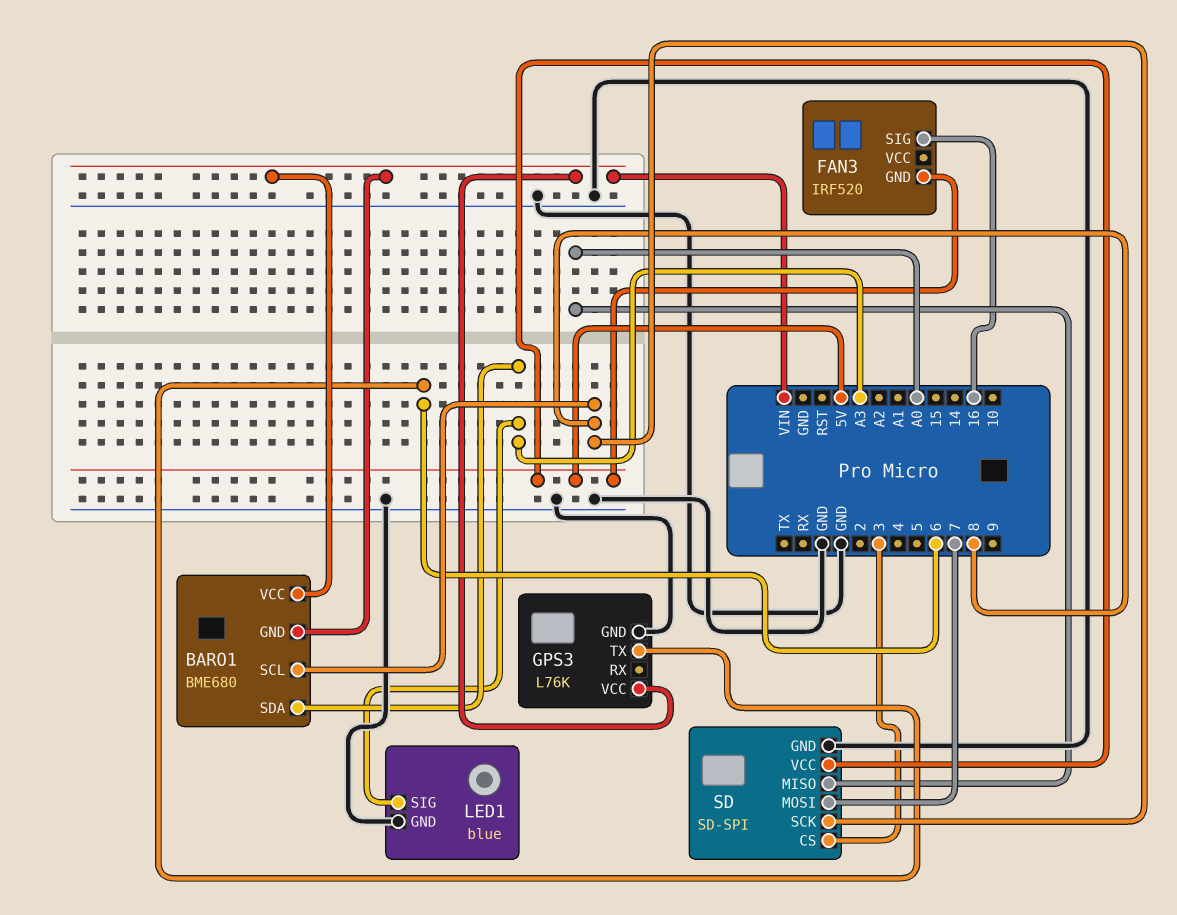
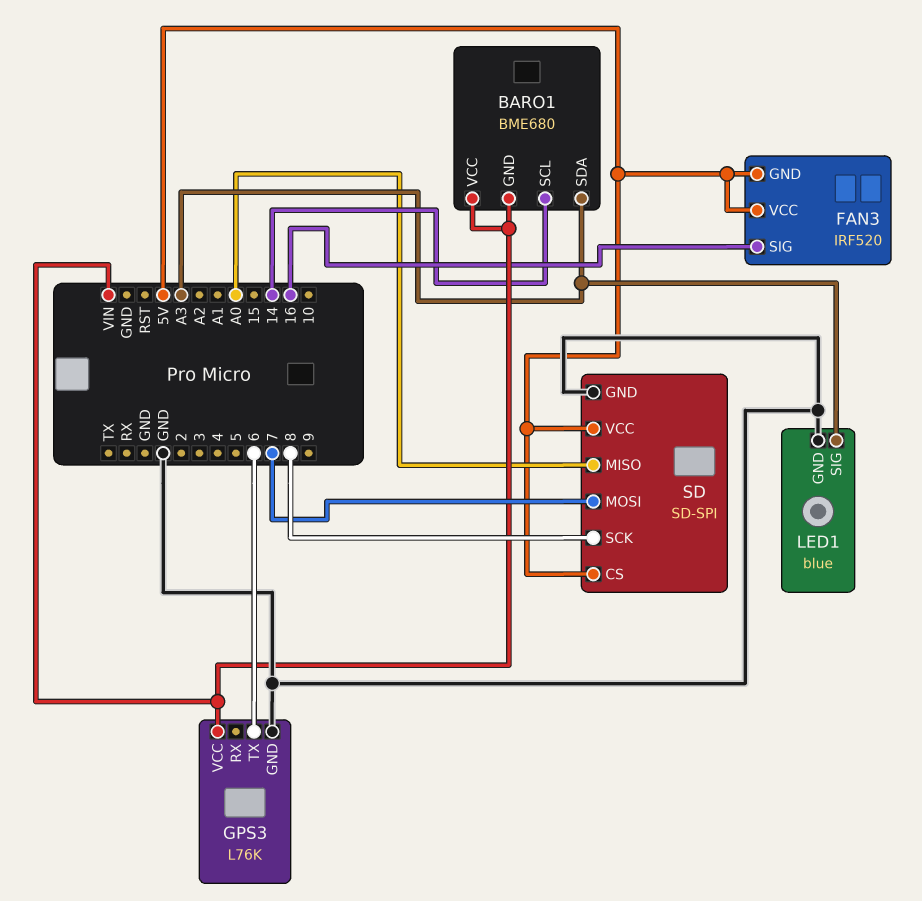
BARO1 pin SCL: 8 -> 14
FAN3 pin VCC: none -> 5V
SD pin CS: 3 -> 5V

